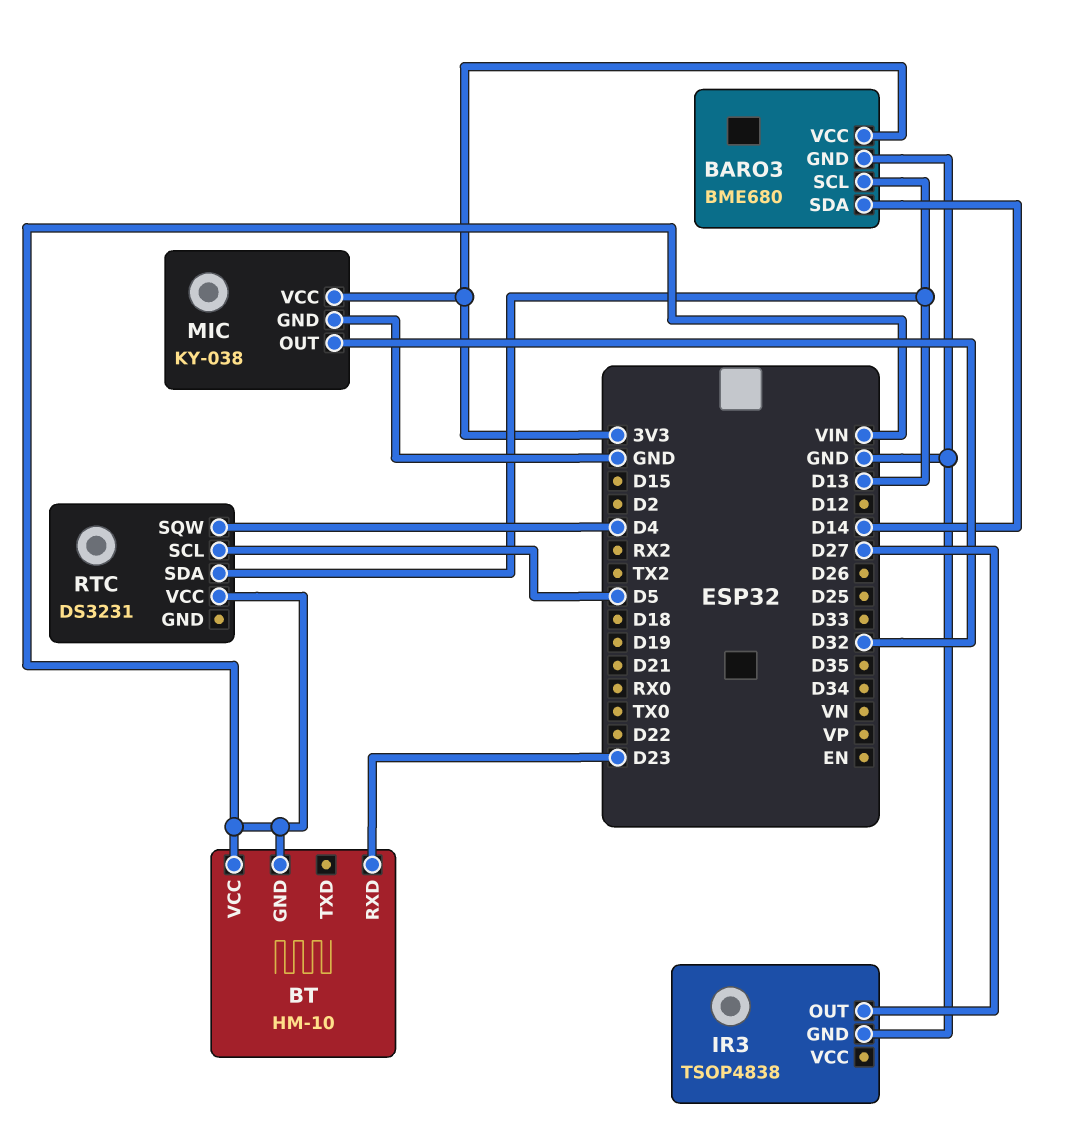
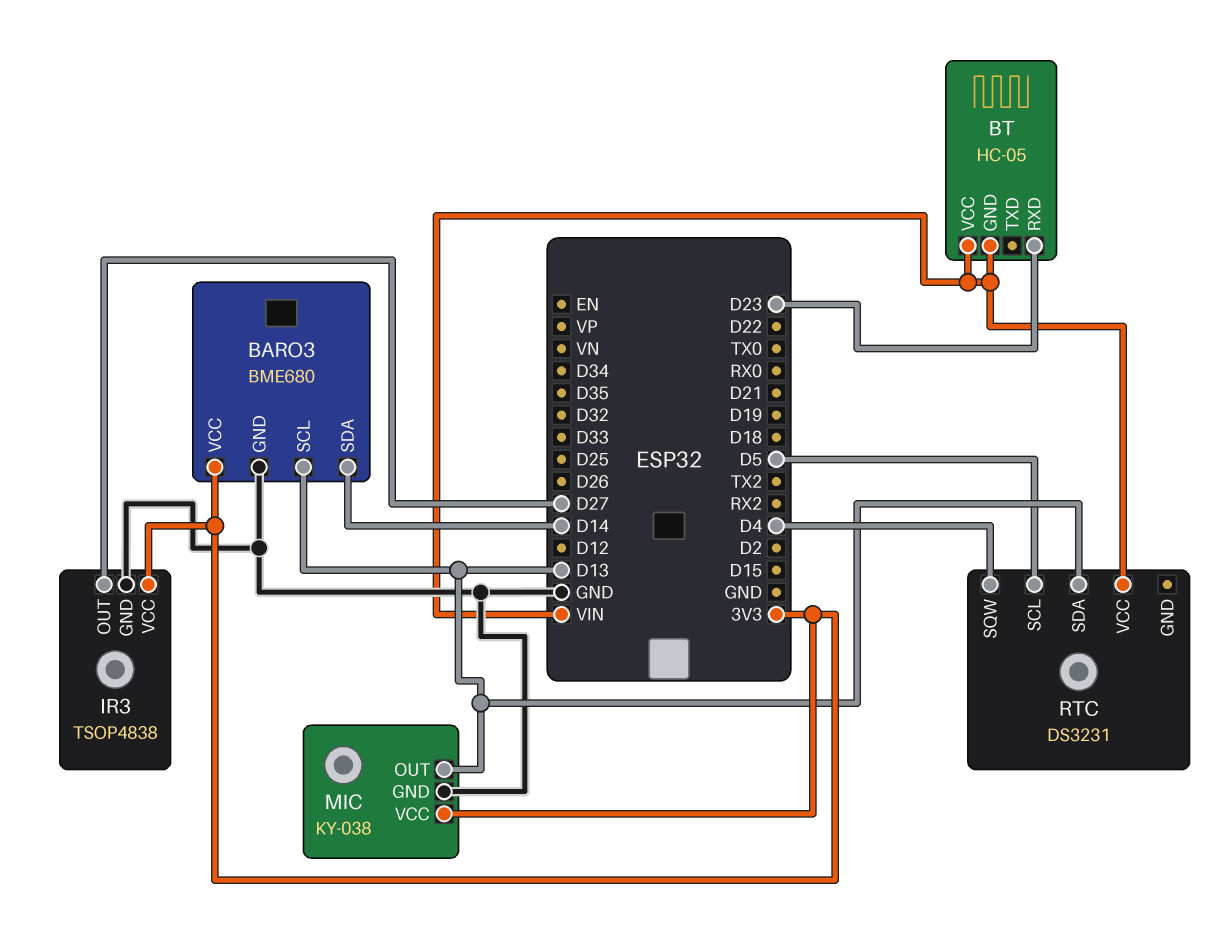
BT: HM-10 -> HC-05
IR3 pin VCC: none -> 3V3
MIC pin OUT: D32 -> D13

